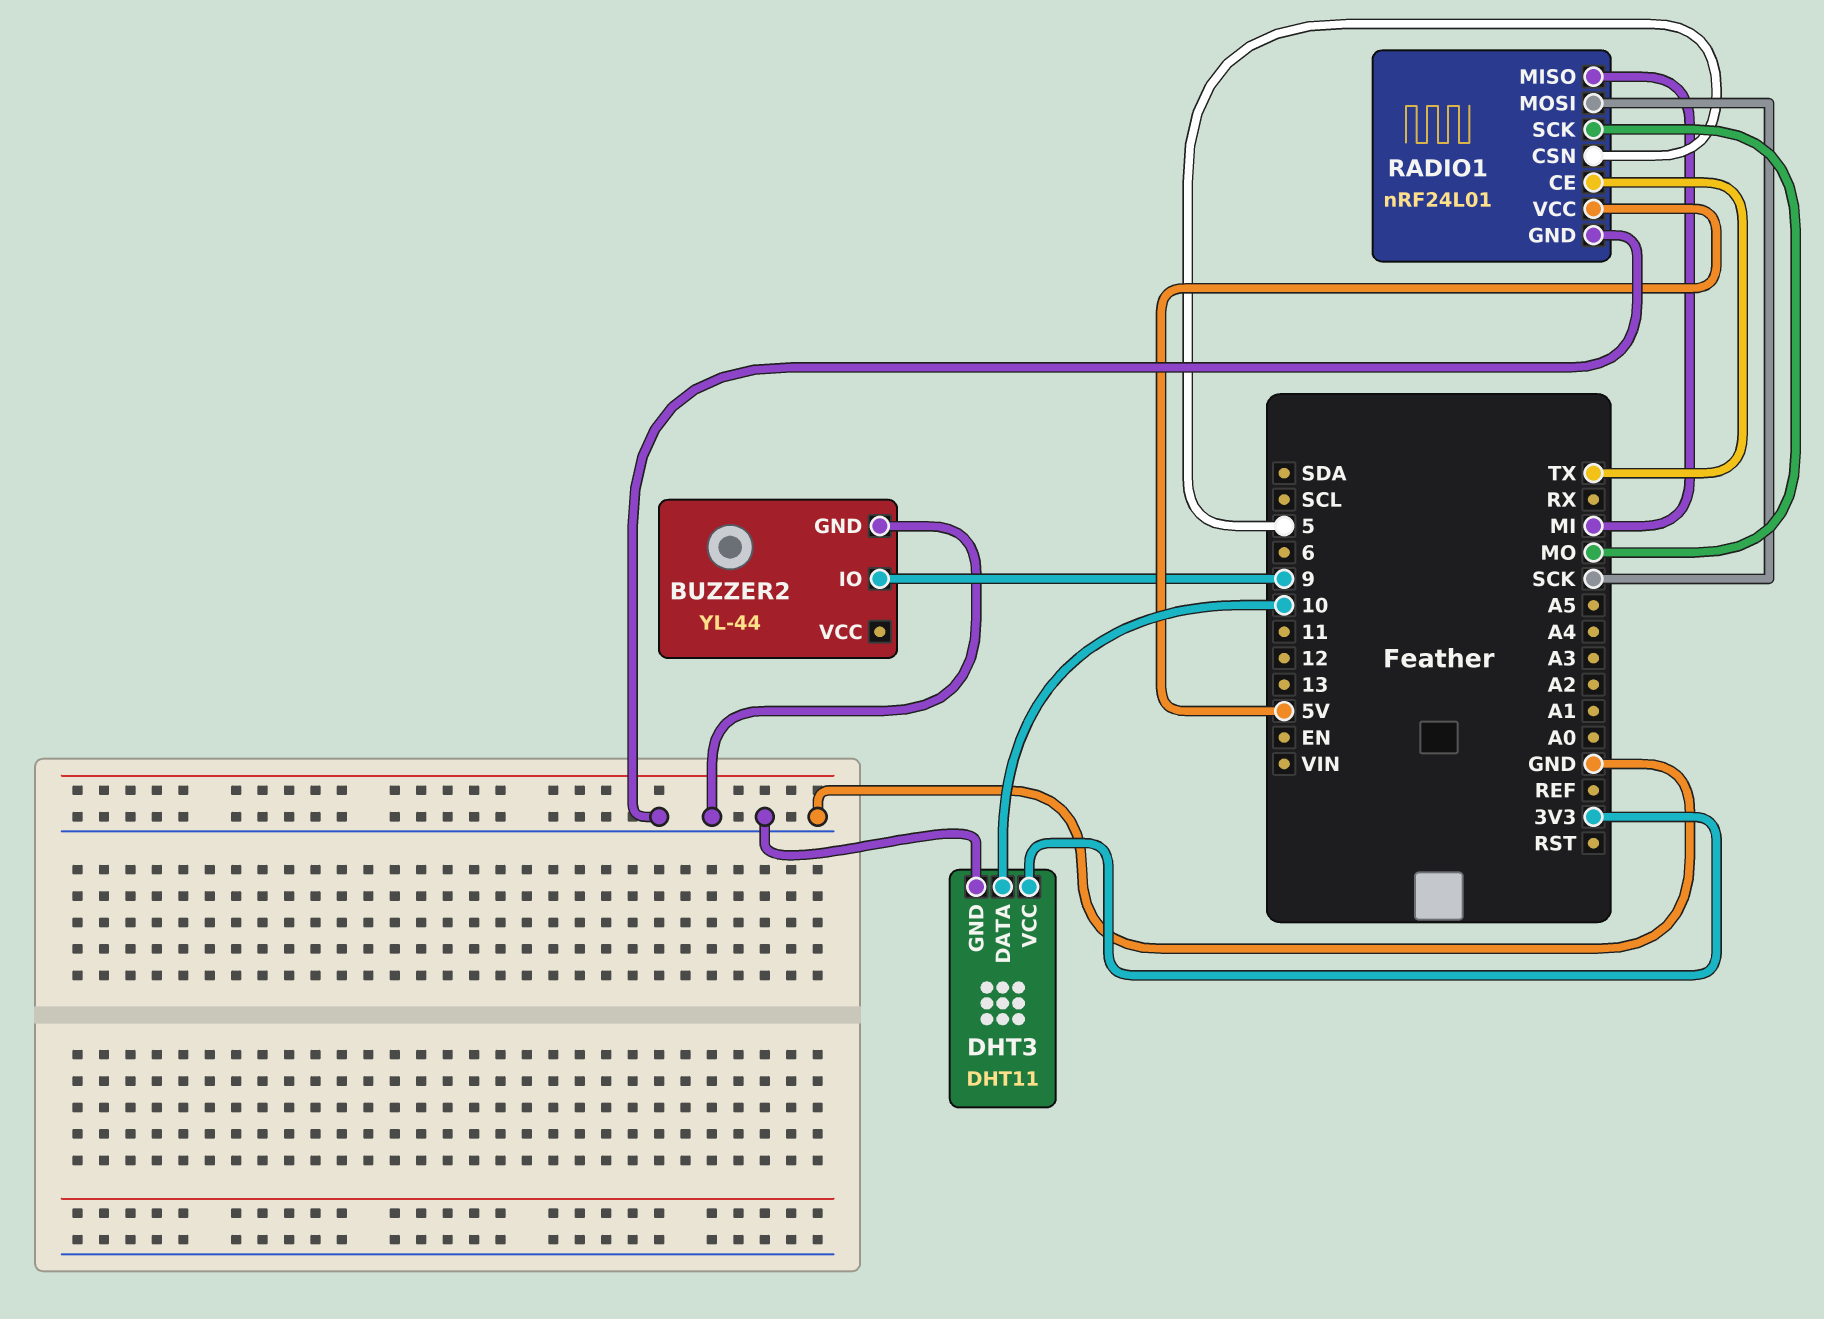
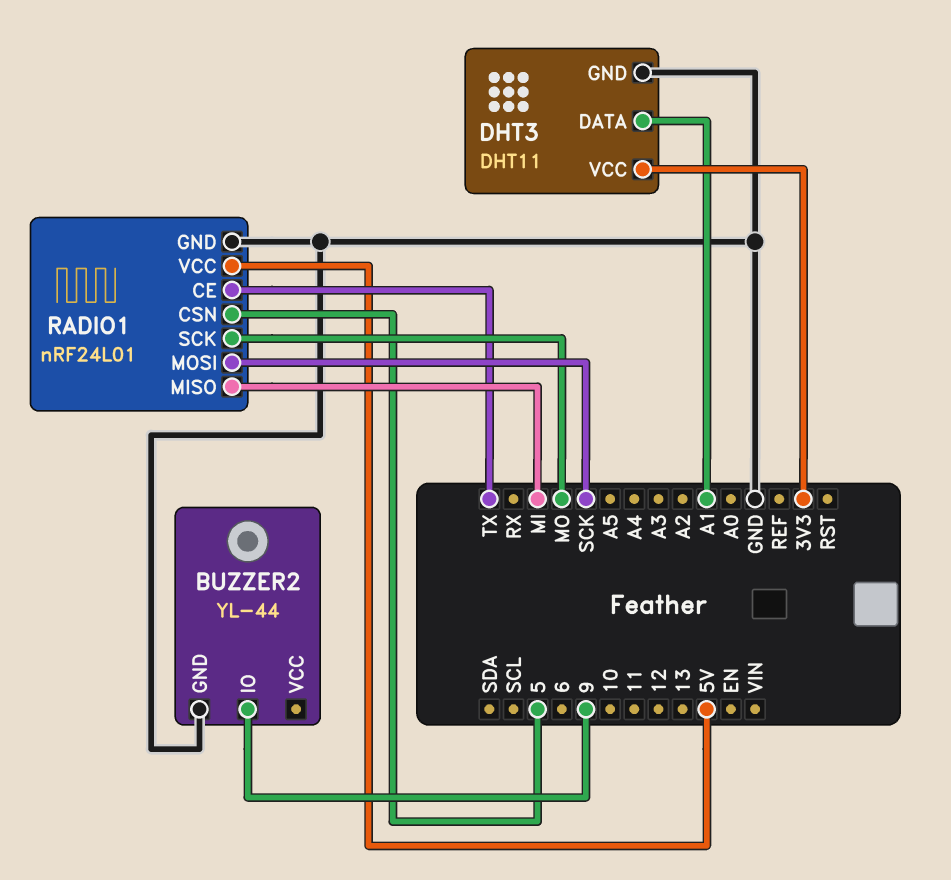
DHT3 pin DATA: 10 -> A1

